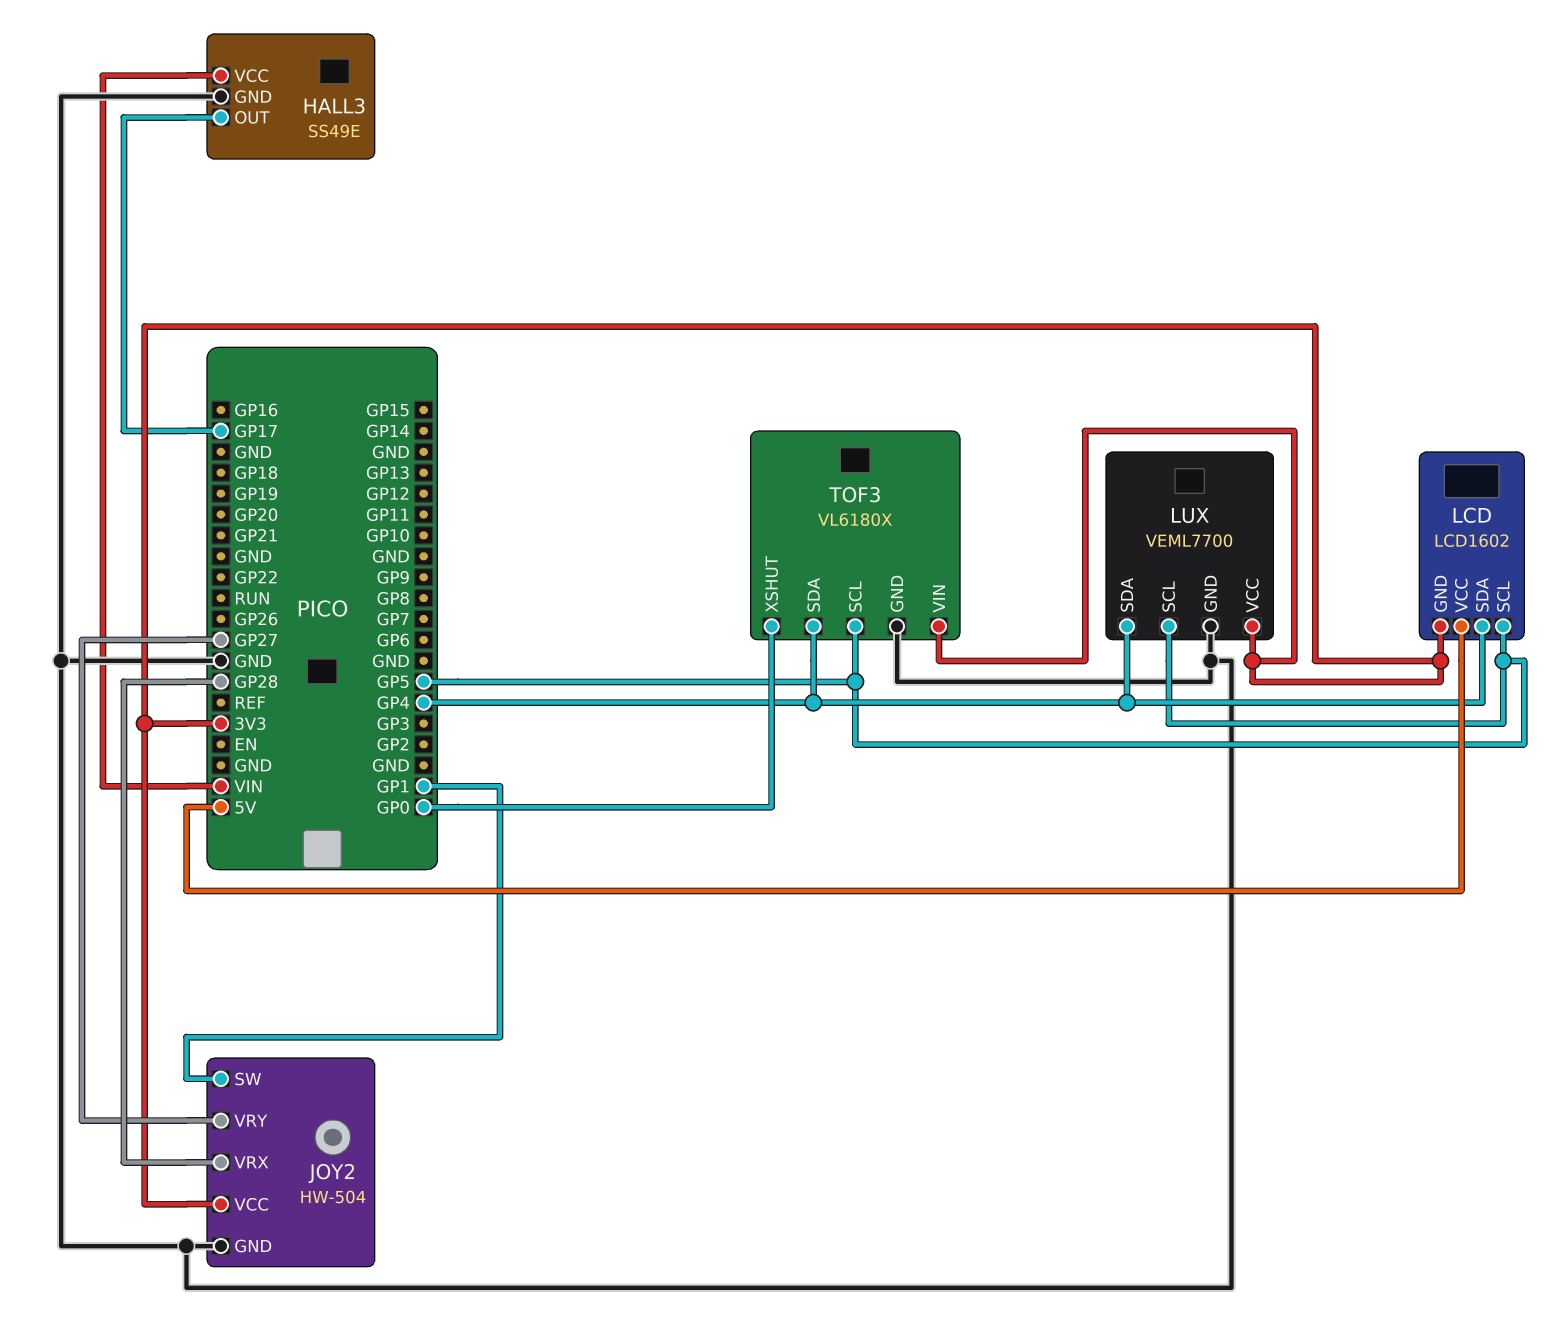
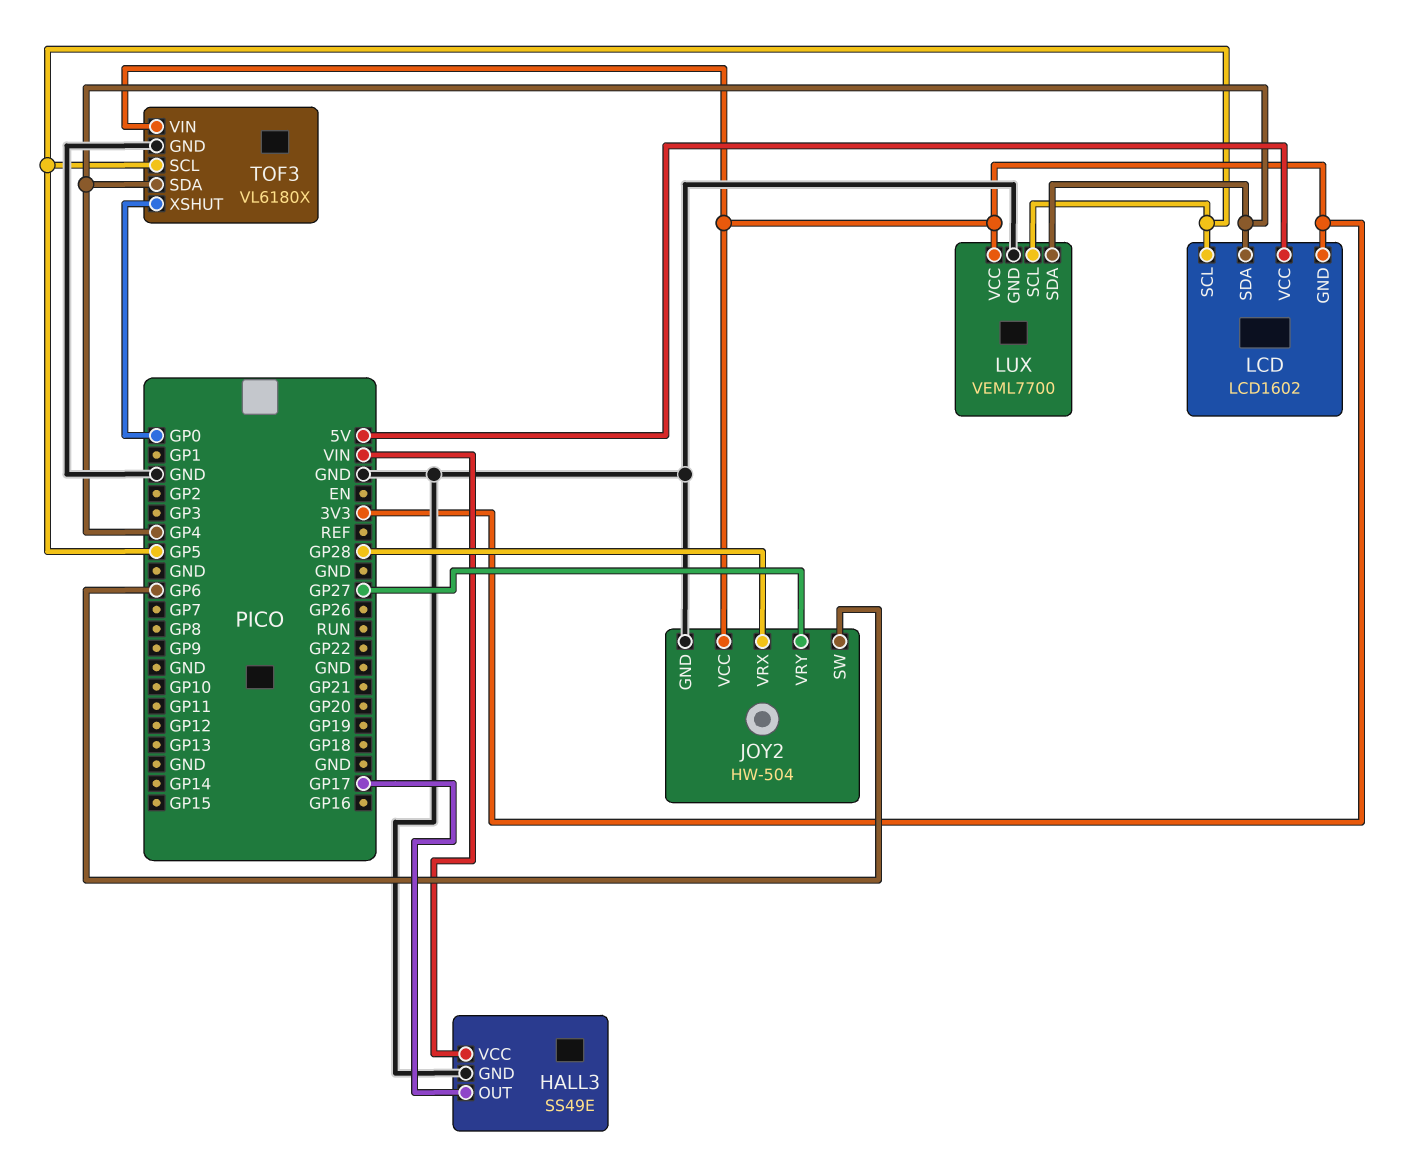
JOY2 pin SW: GP1 -> GP6

